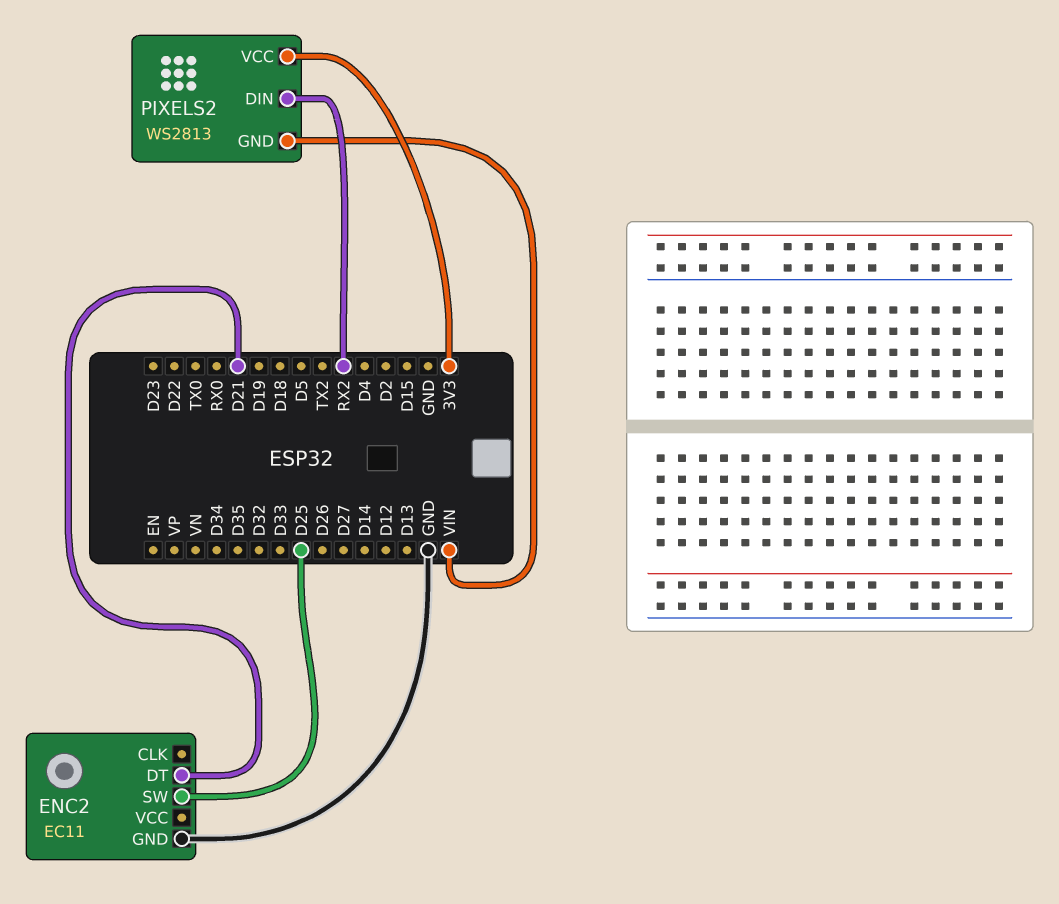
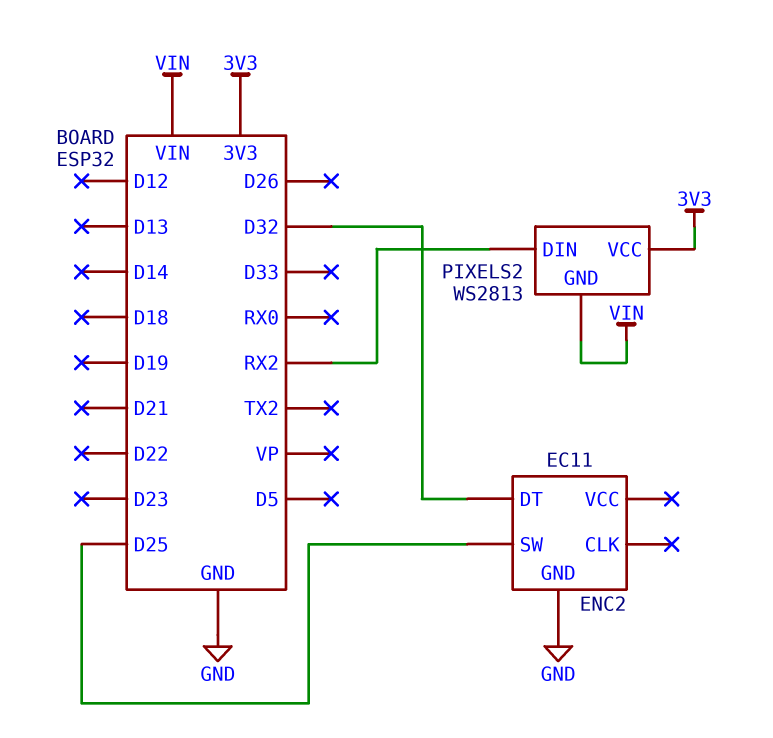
ENC2 pin DT: D21 -> D32

